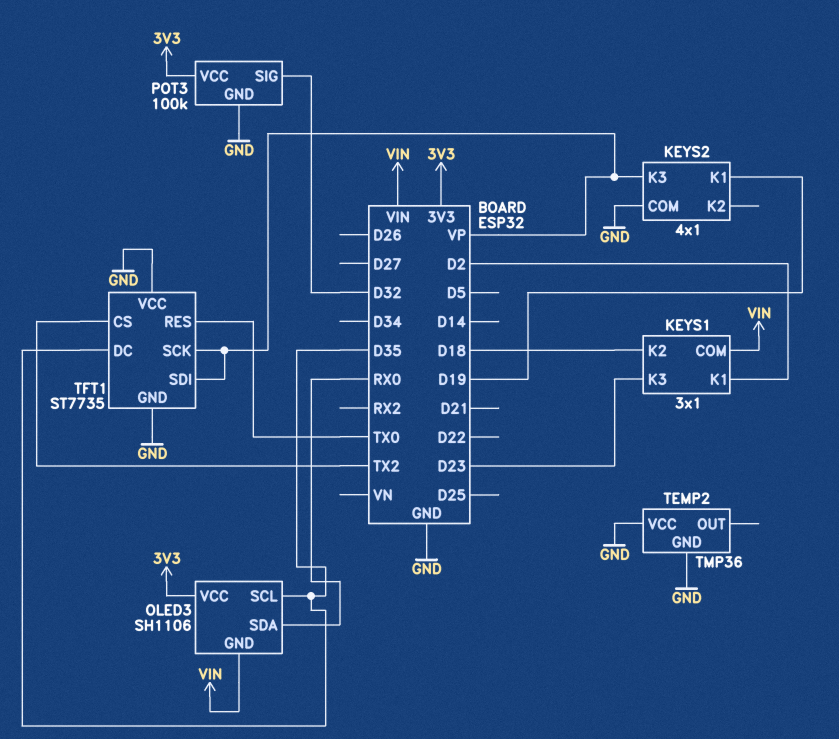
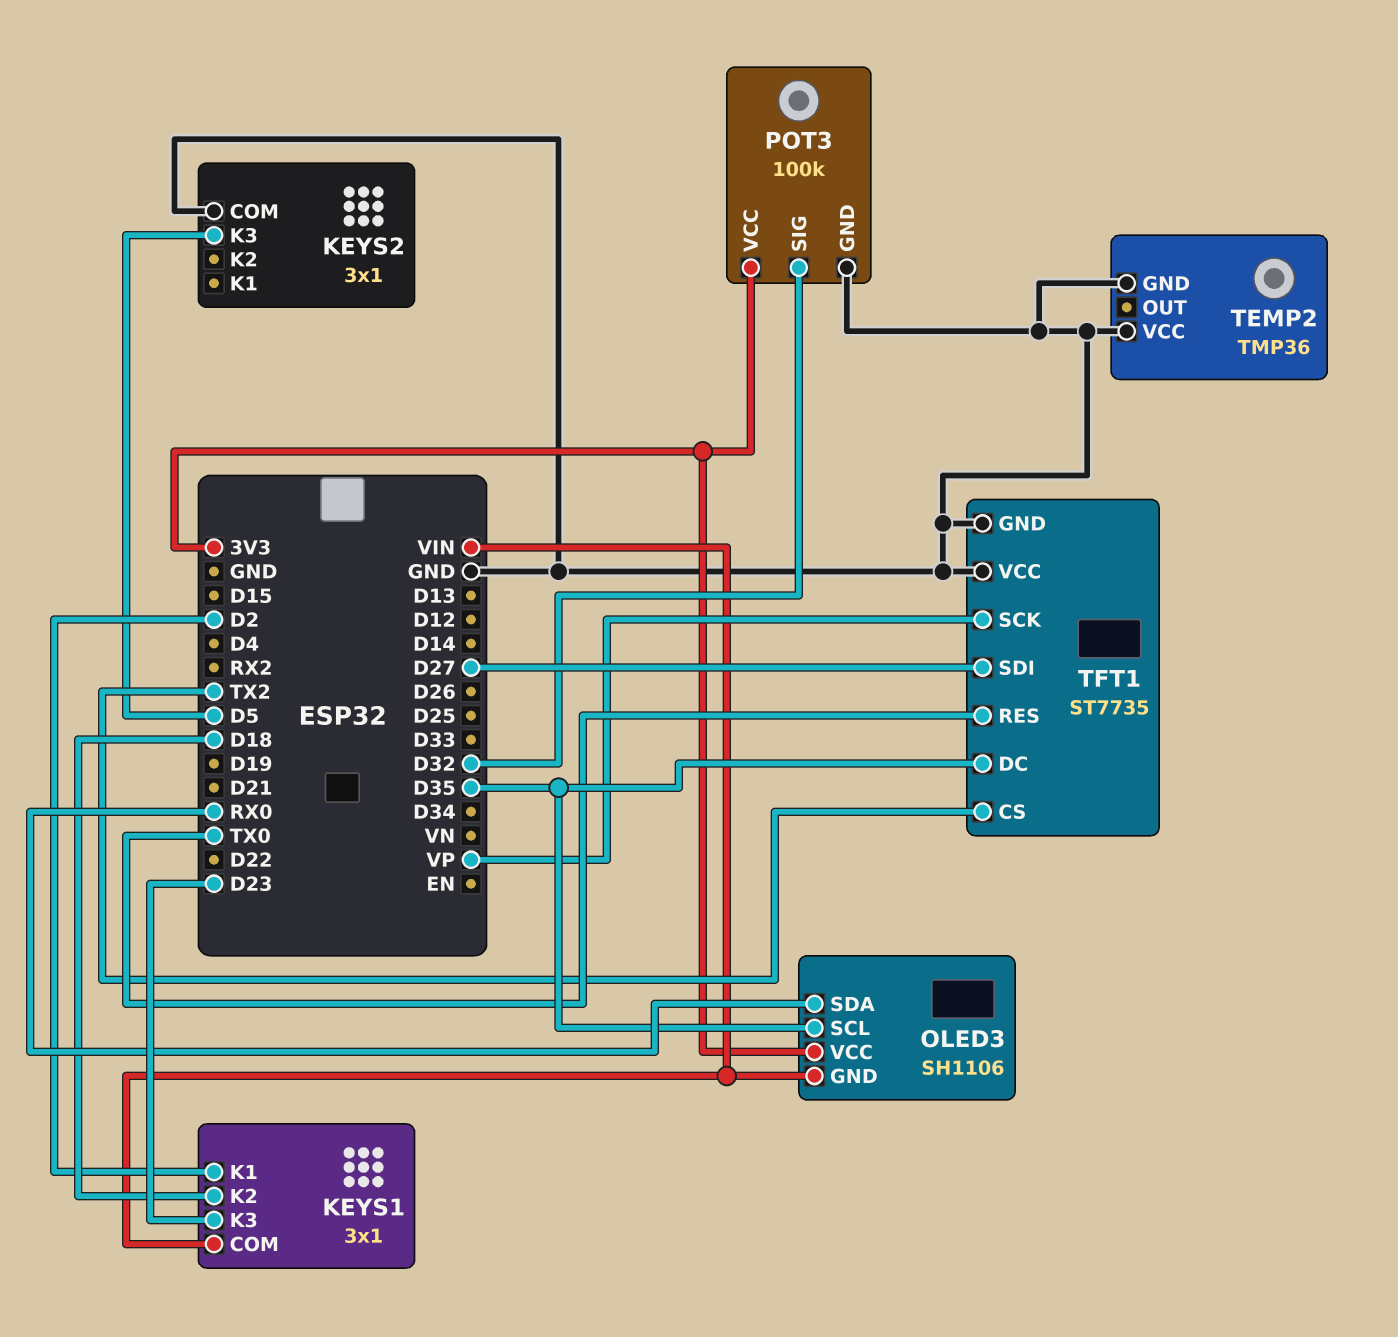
KEYS2: 4x1 -> 3x1
KEYS2 pin K1: D19 -> none
KEYS2 pin K3: VP -> D5
TFT1 pin SDI: VP -> D27

